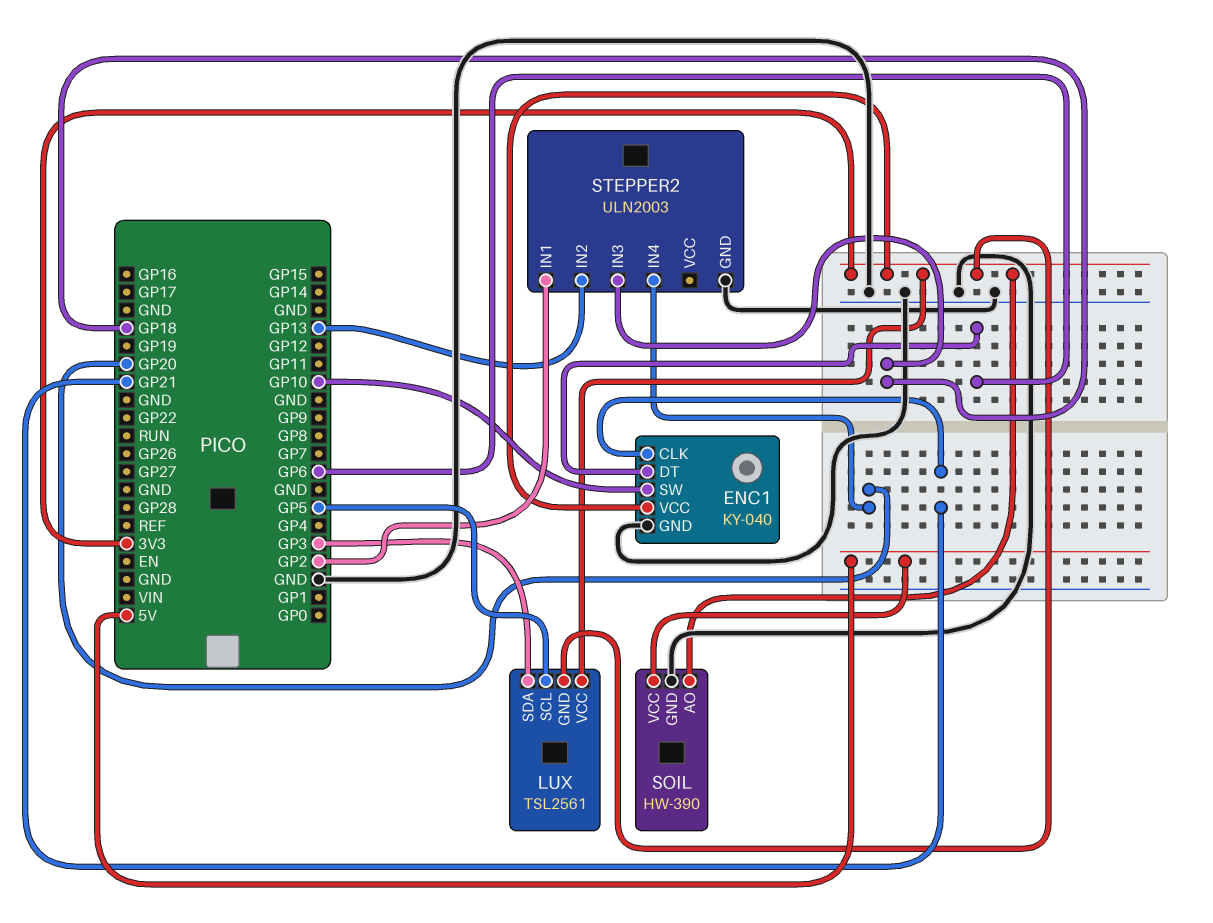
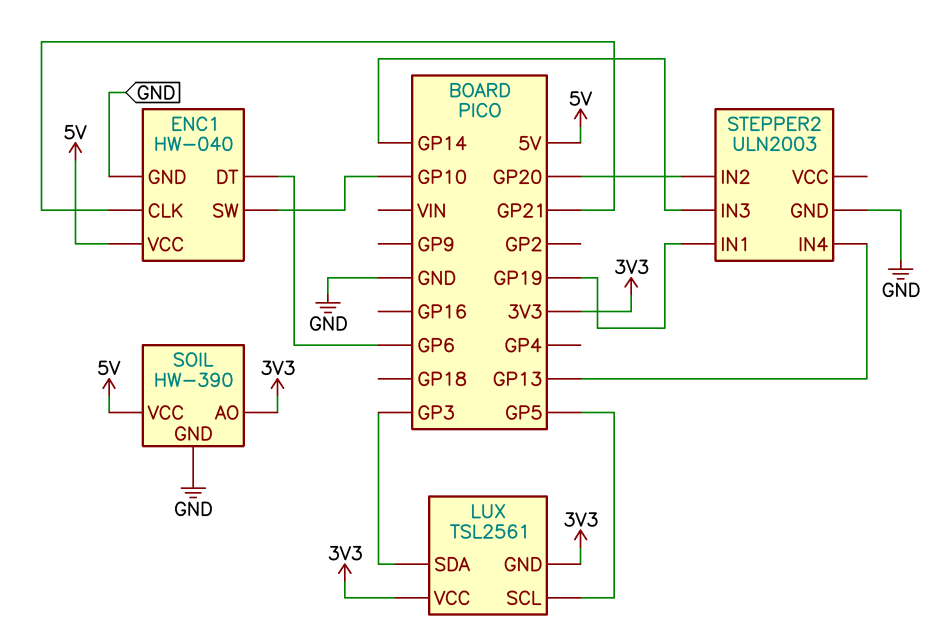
ENC1: KY-040 -> HW-040
ENC1 pin VCC: 3V3 -> 5V
STEPPER2 pin IN1: GP2 -> GP19
STEPPER2 pin IN2: GP13 -> GP20
STEPPER2 pin IN3: GP18 -> GP14
STEPPER2 pin IN4: GP20 -> GP13

